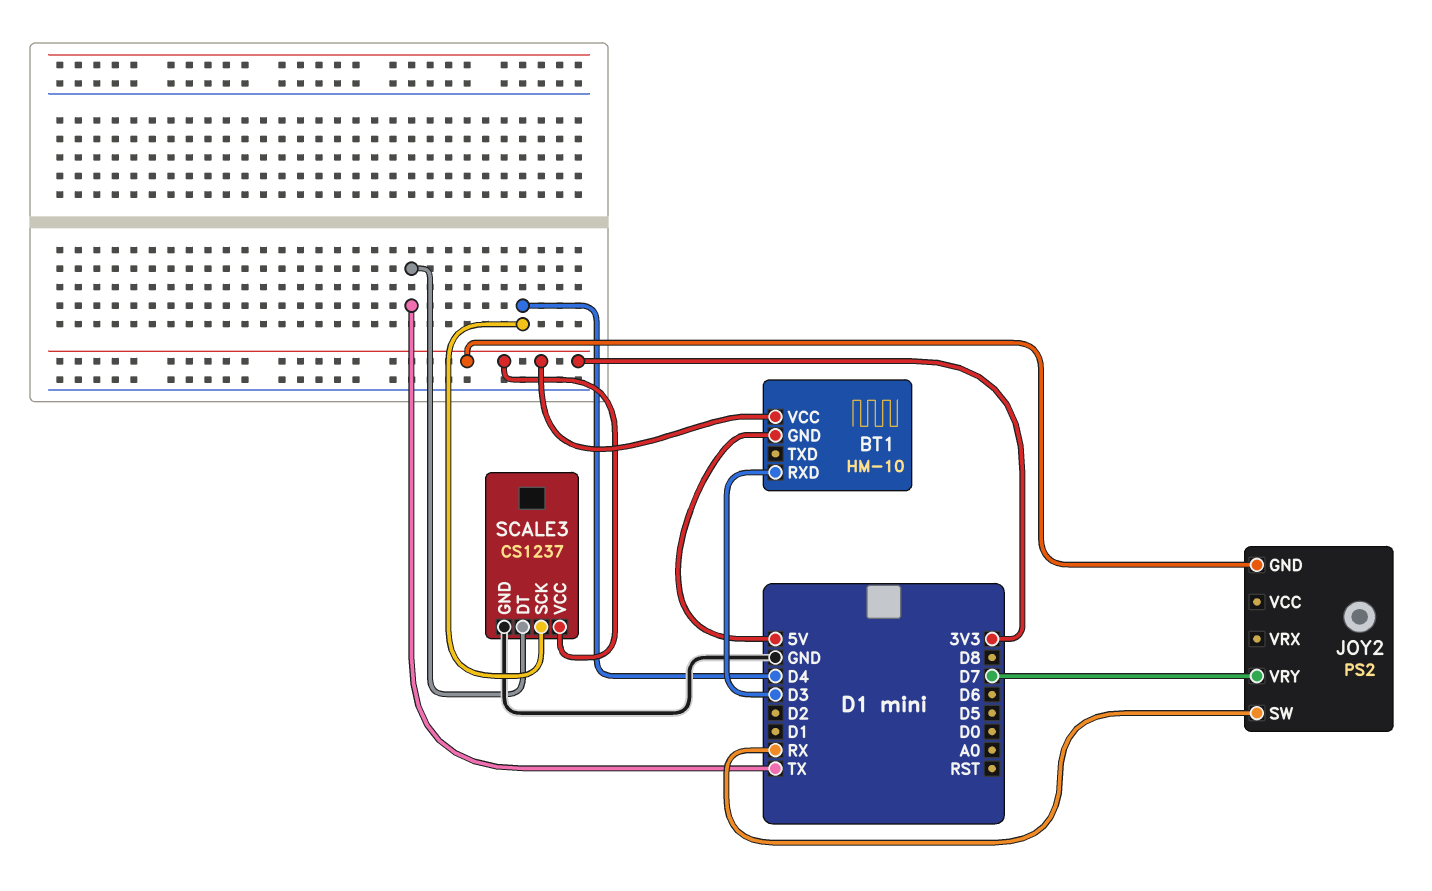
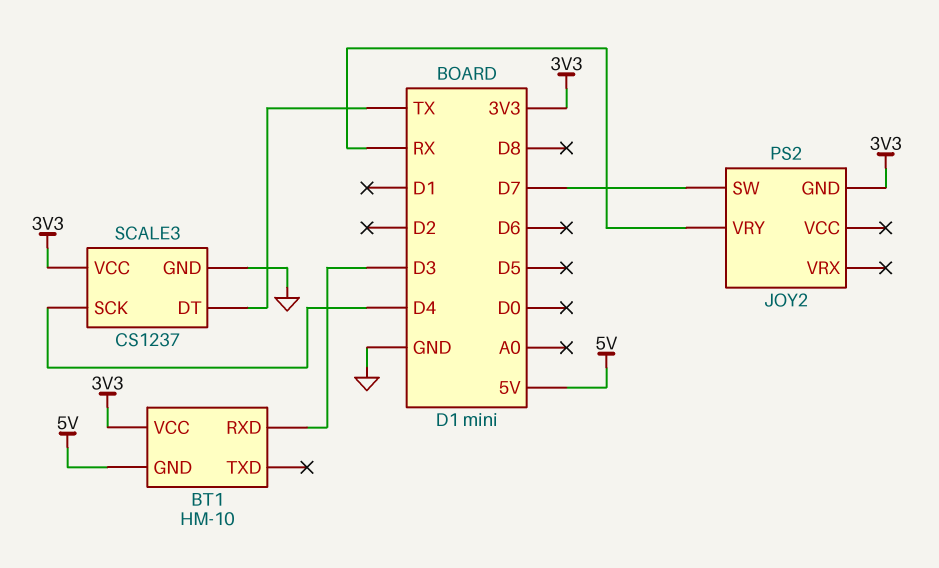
JOY2 pin SW: RX -> D7
JOY2 pin VRY: D7 -> RX

